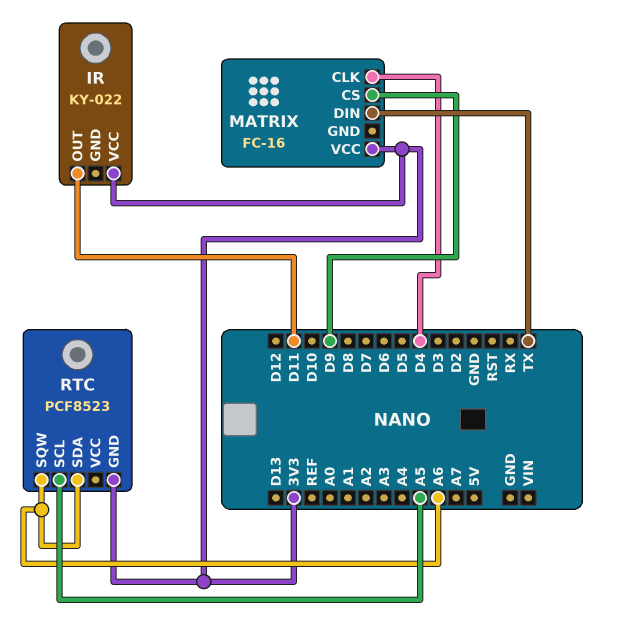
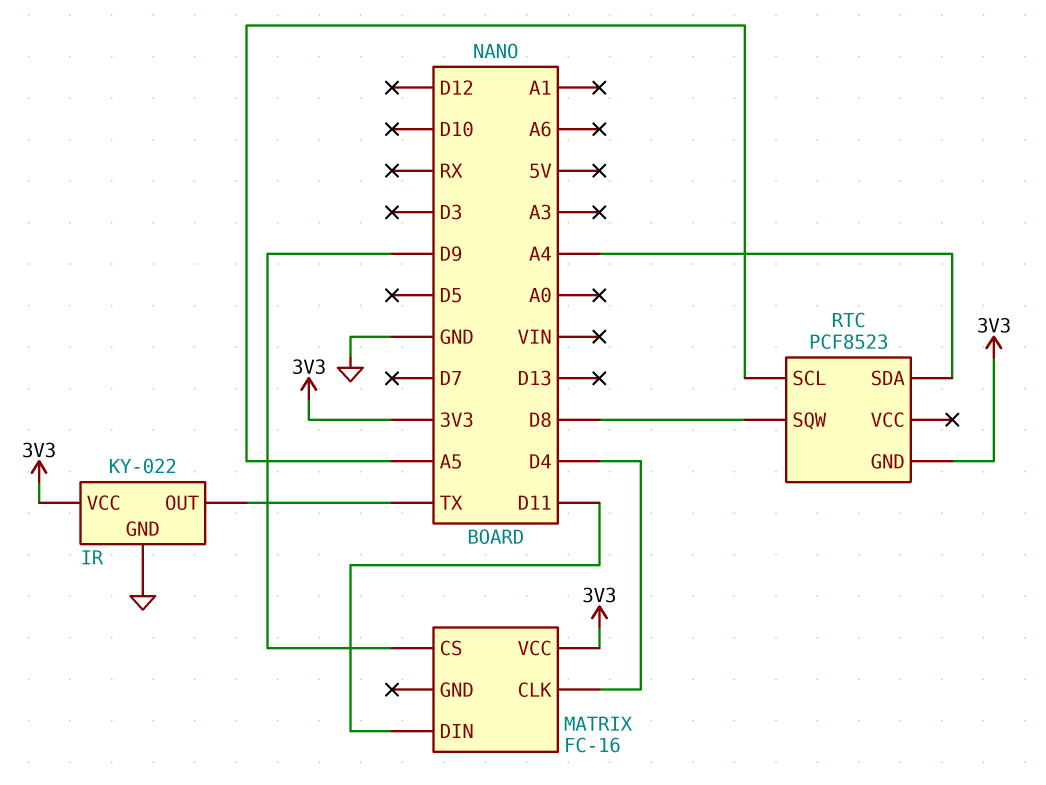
IR pin GND: none -> GND
IR pin OUT: D11 -> TX
MATRIX pin DIN: TX -> D11
RTC pin SDA: A6 -> A4
RTC pin SQW: A6 -> D8

